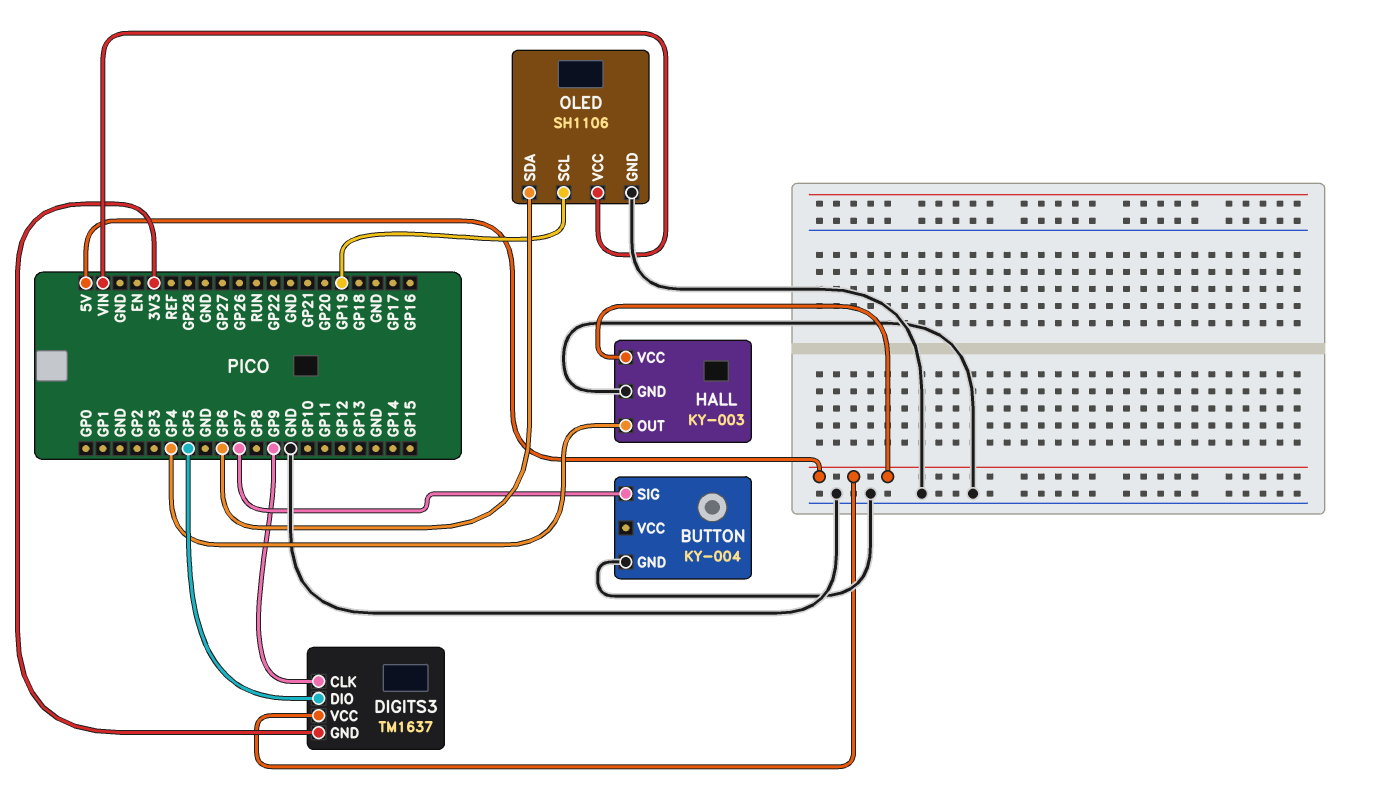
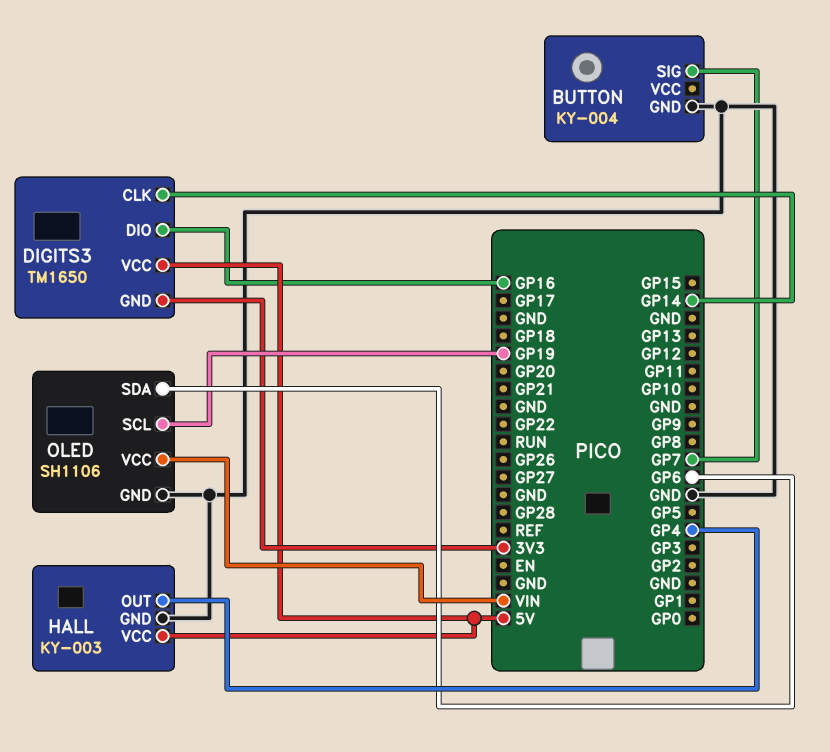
DIGITS3: TM1637 -> TM1650
DIGITS3 pin CLK: GP9 -> GP14
DIGITS3 pin DIO: GP5 -> GP16

